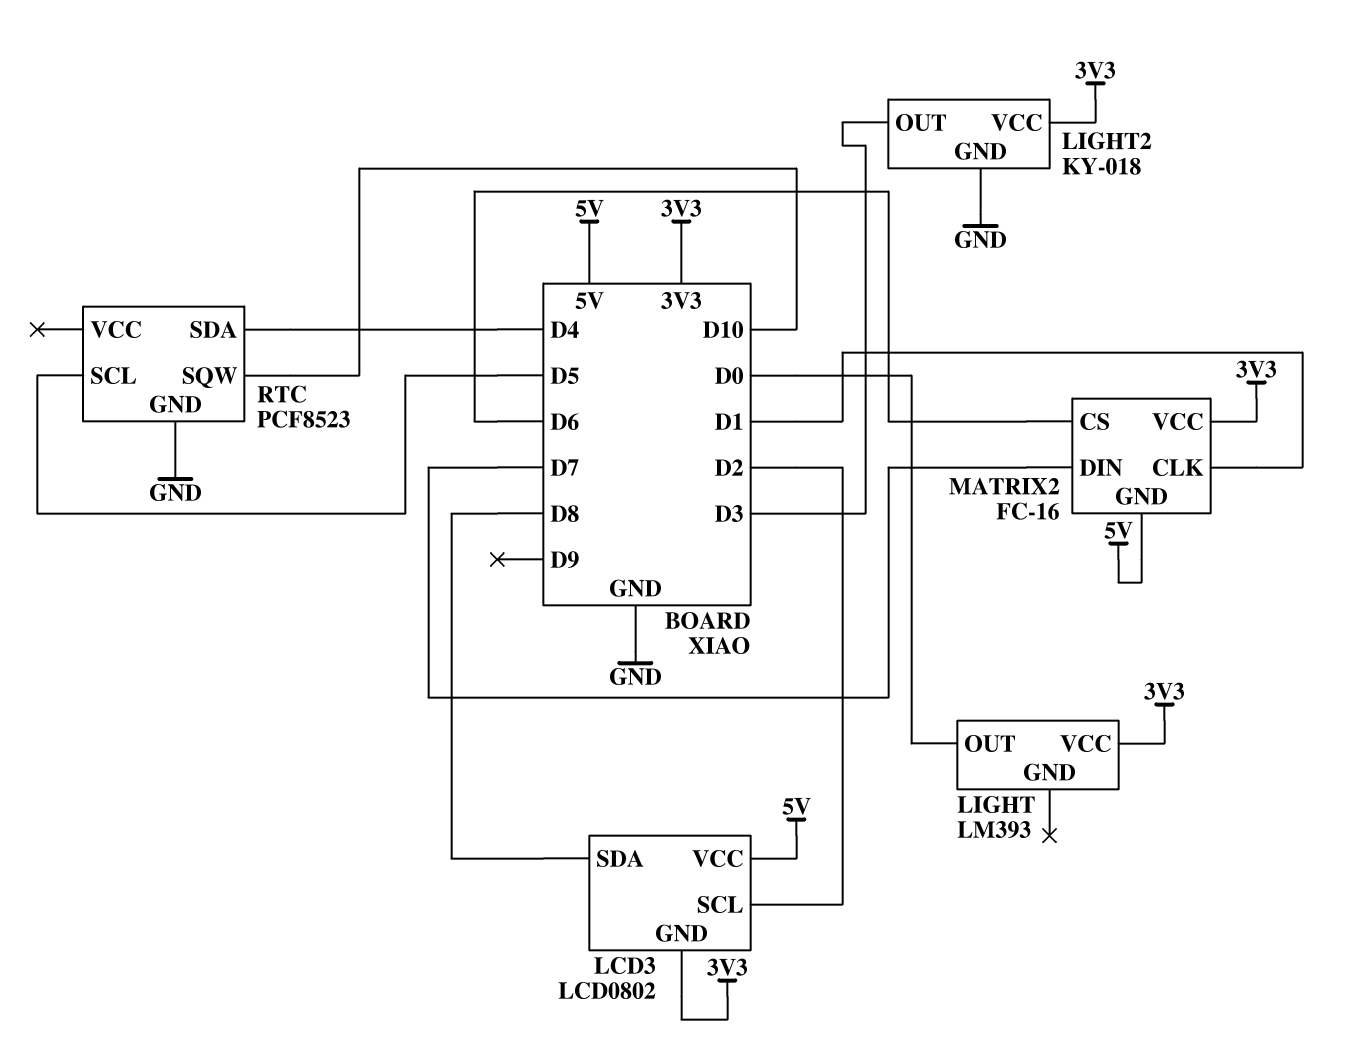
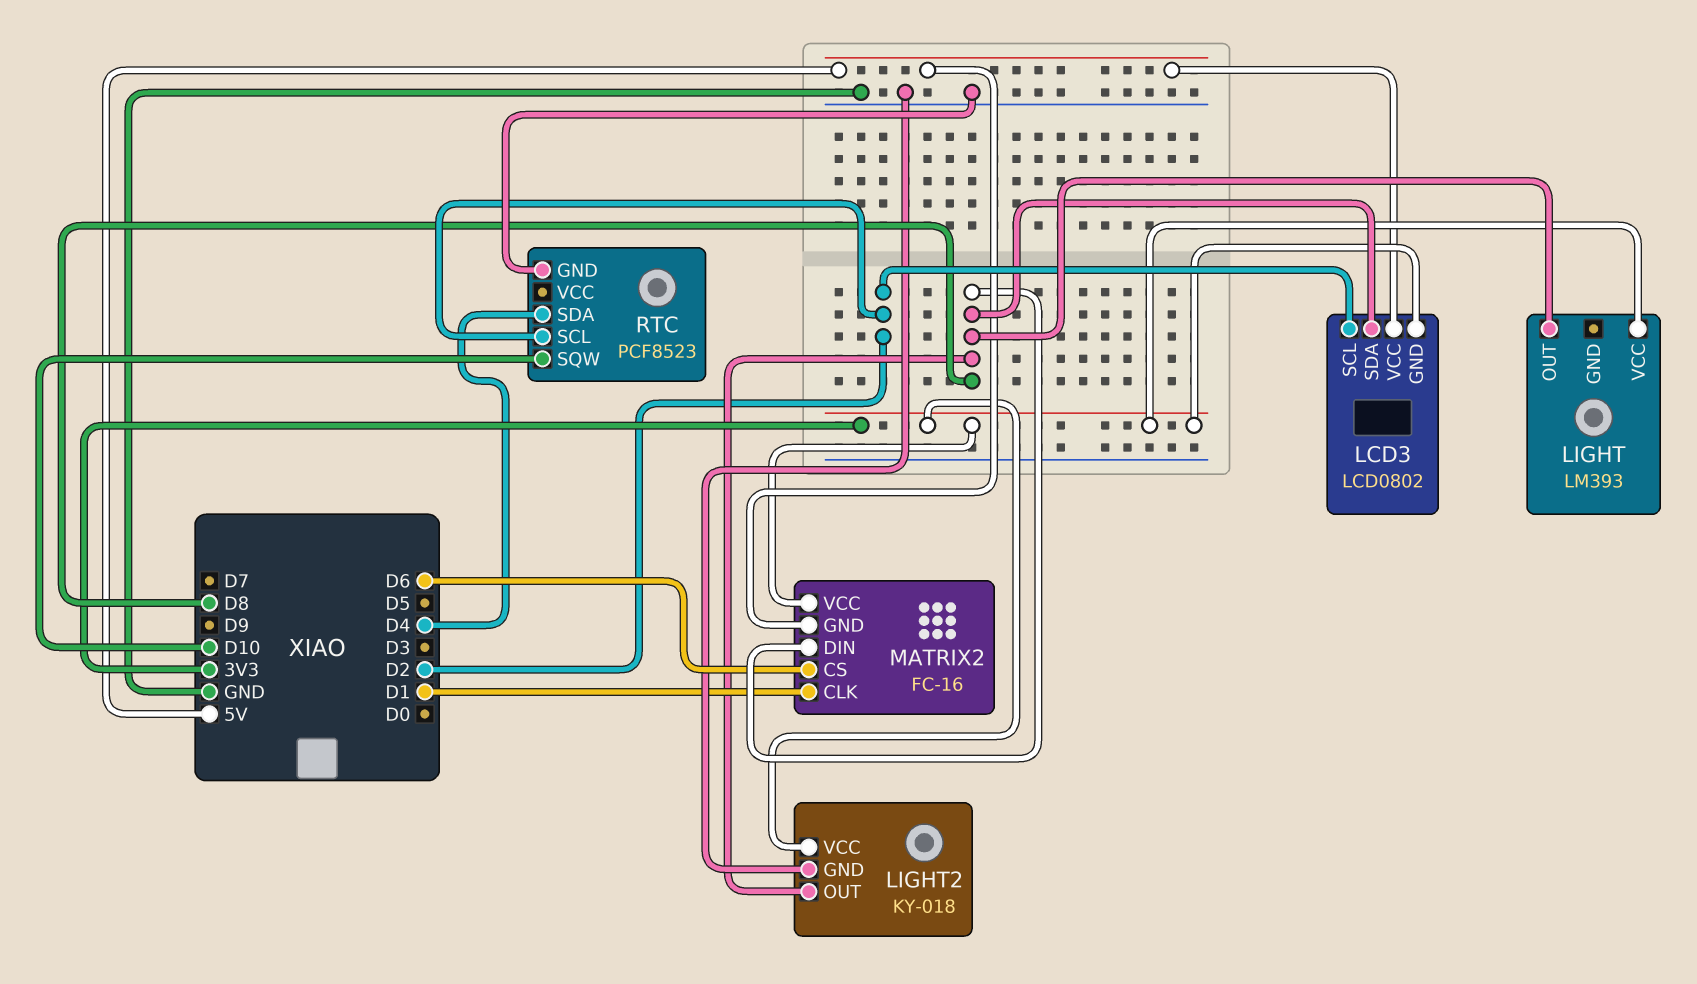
LIGHT pin OUT: D0 -> D8
LIGHT2 pin OUT: D3 -> D8
MATRIX2 pin DIN: D7 -> D8
RTC pin SCL: D5 -> D2

